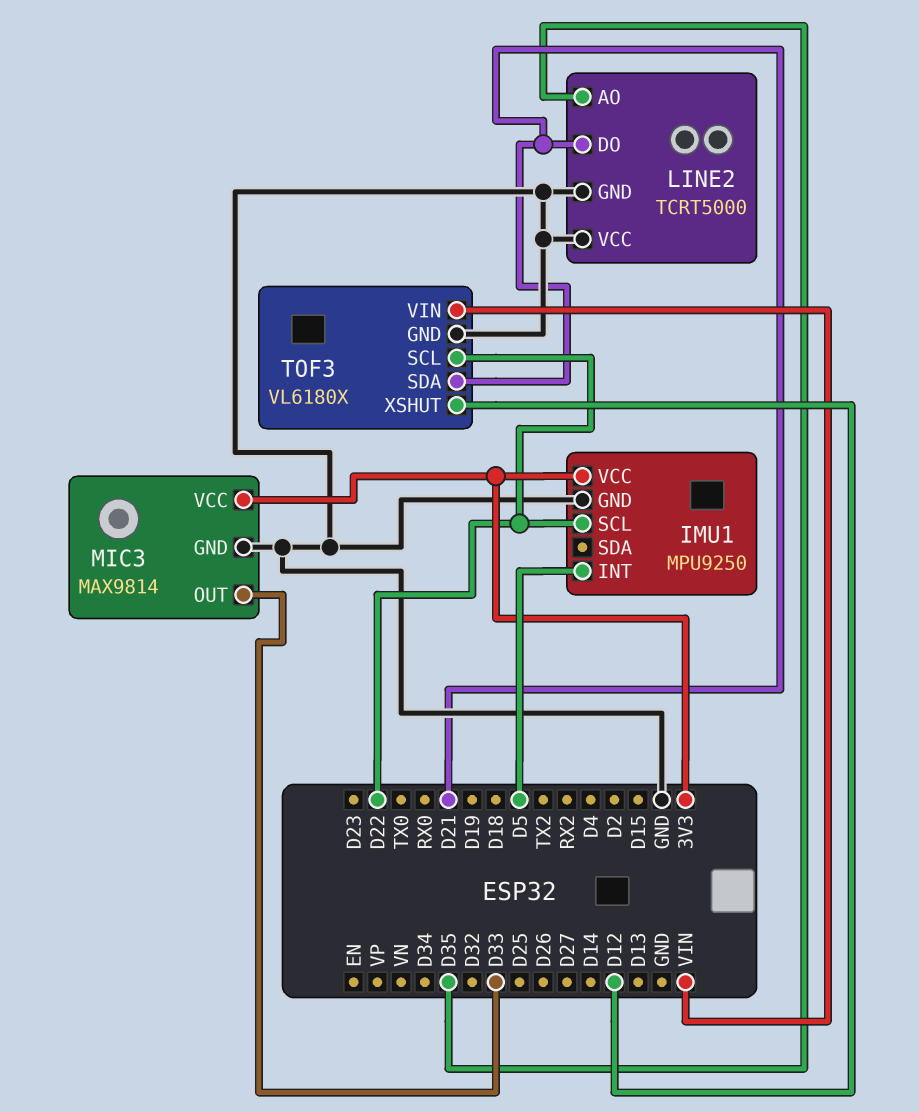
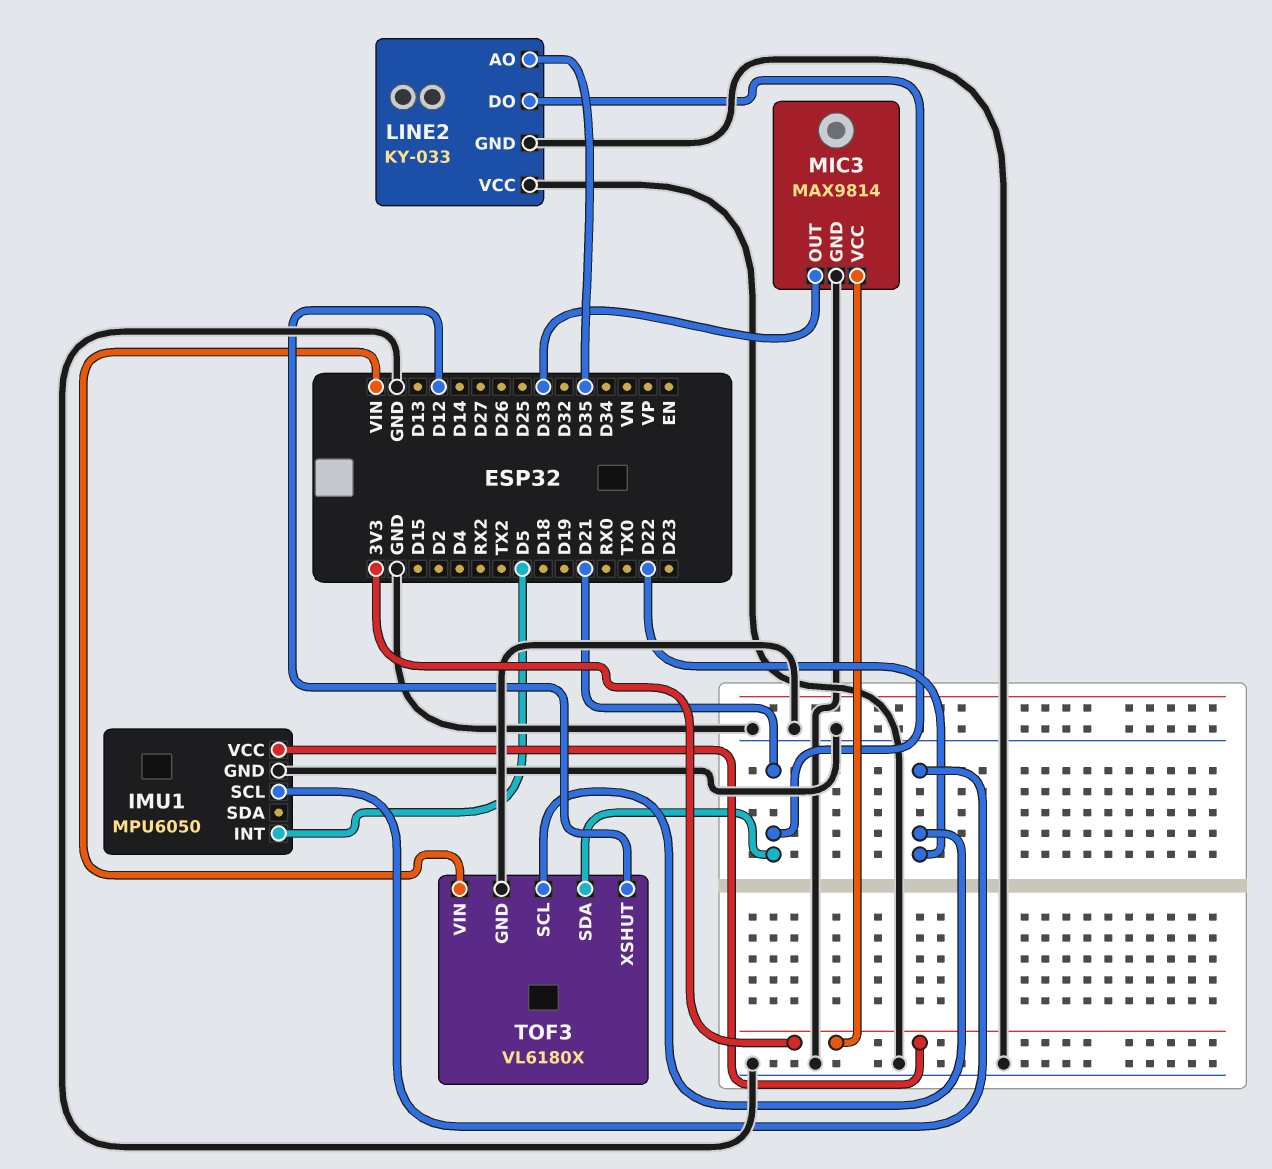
IMU1: MPU9250 -> MPU6050
LINE2: TCRT5000 -> KY-033

